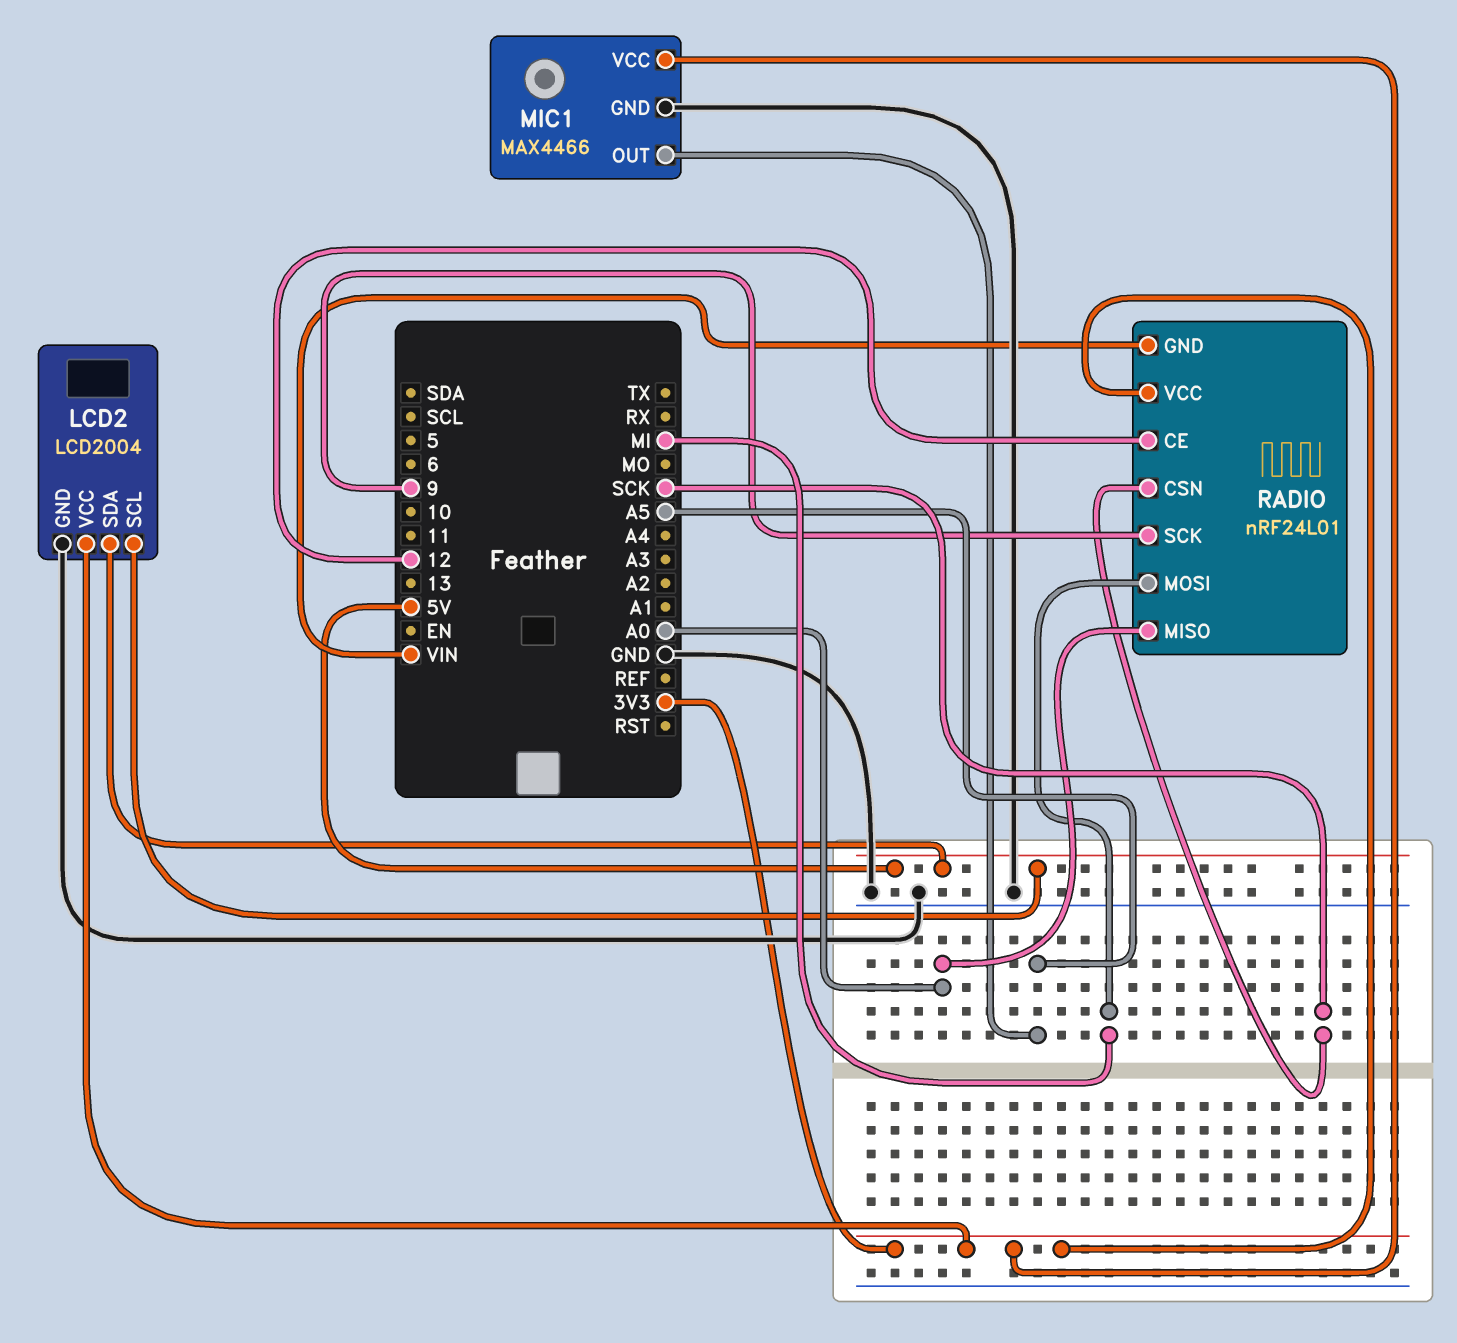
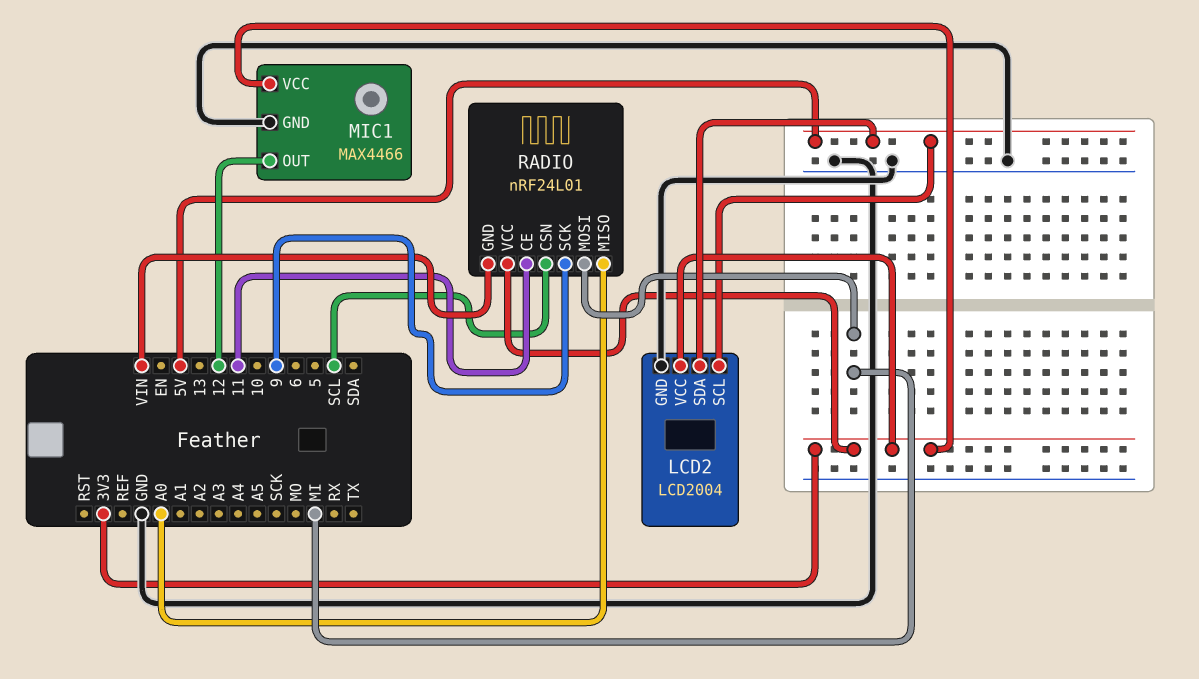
MIC1 pin OUT: A5 -> 12
RADIO pin CE: 12 -> 11
RADIO pin CSN: SCK -> SCL

